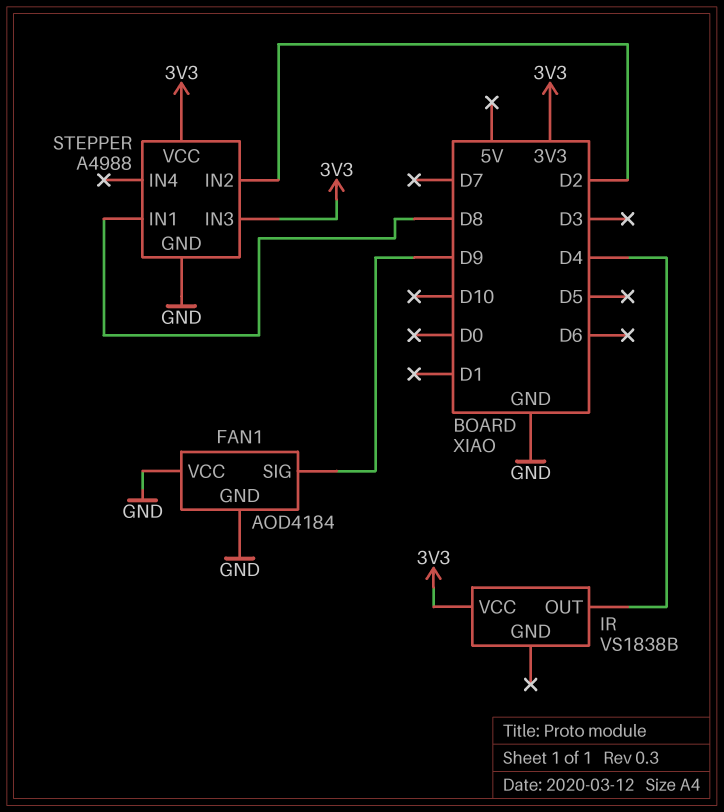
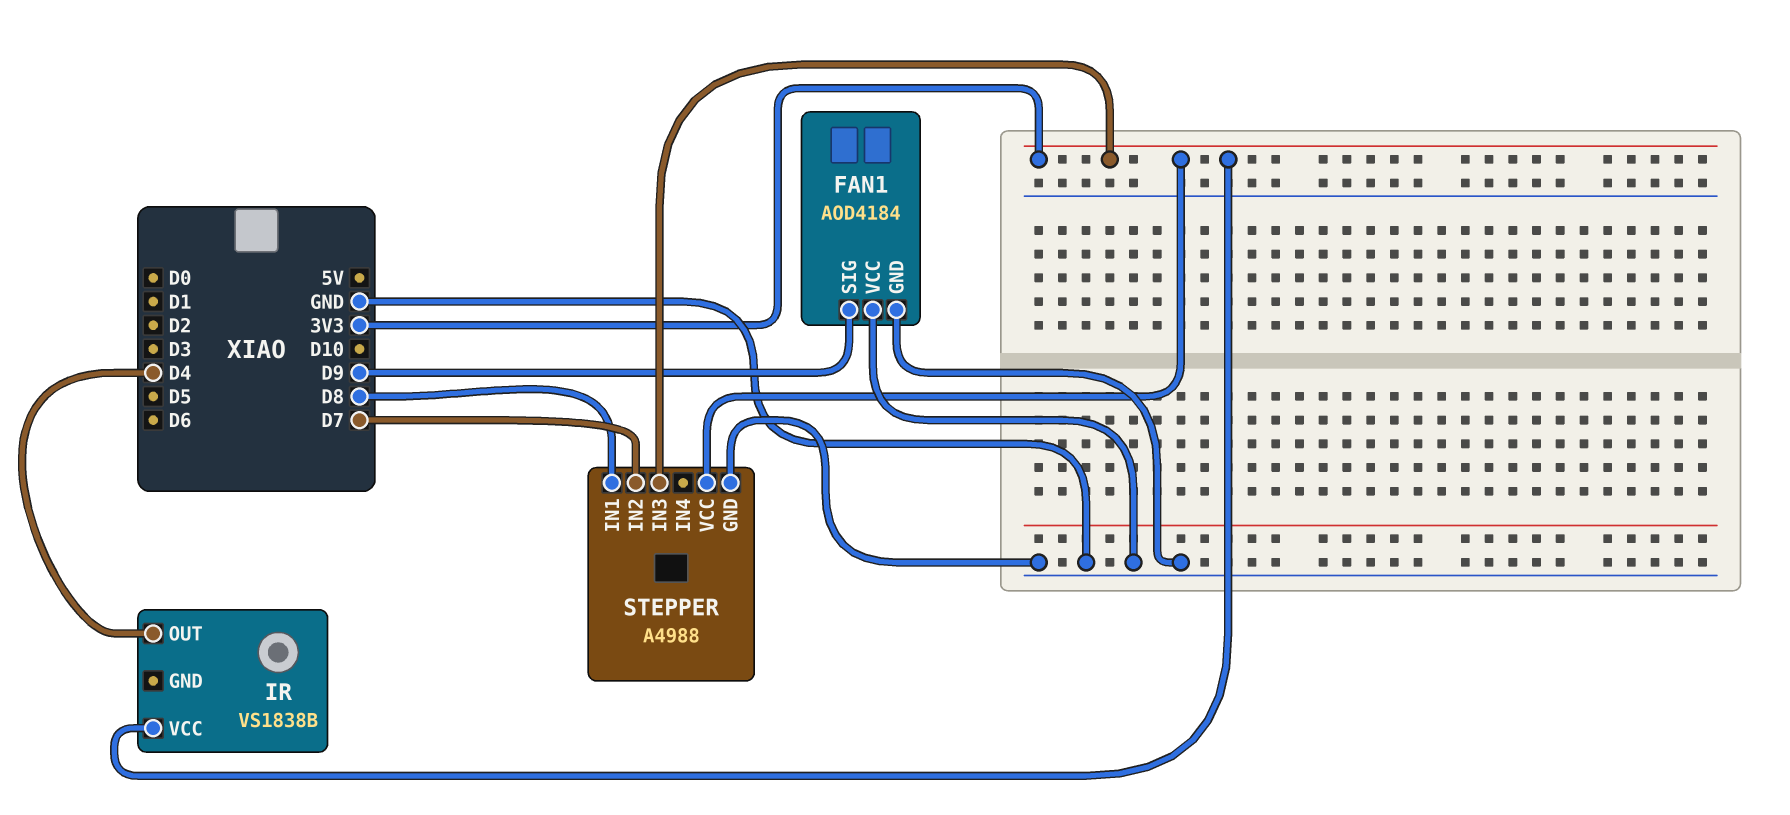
STEPPER pin IN2: D2 -> D7

